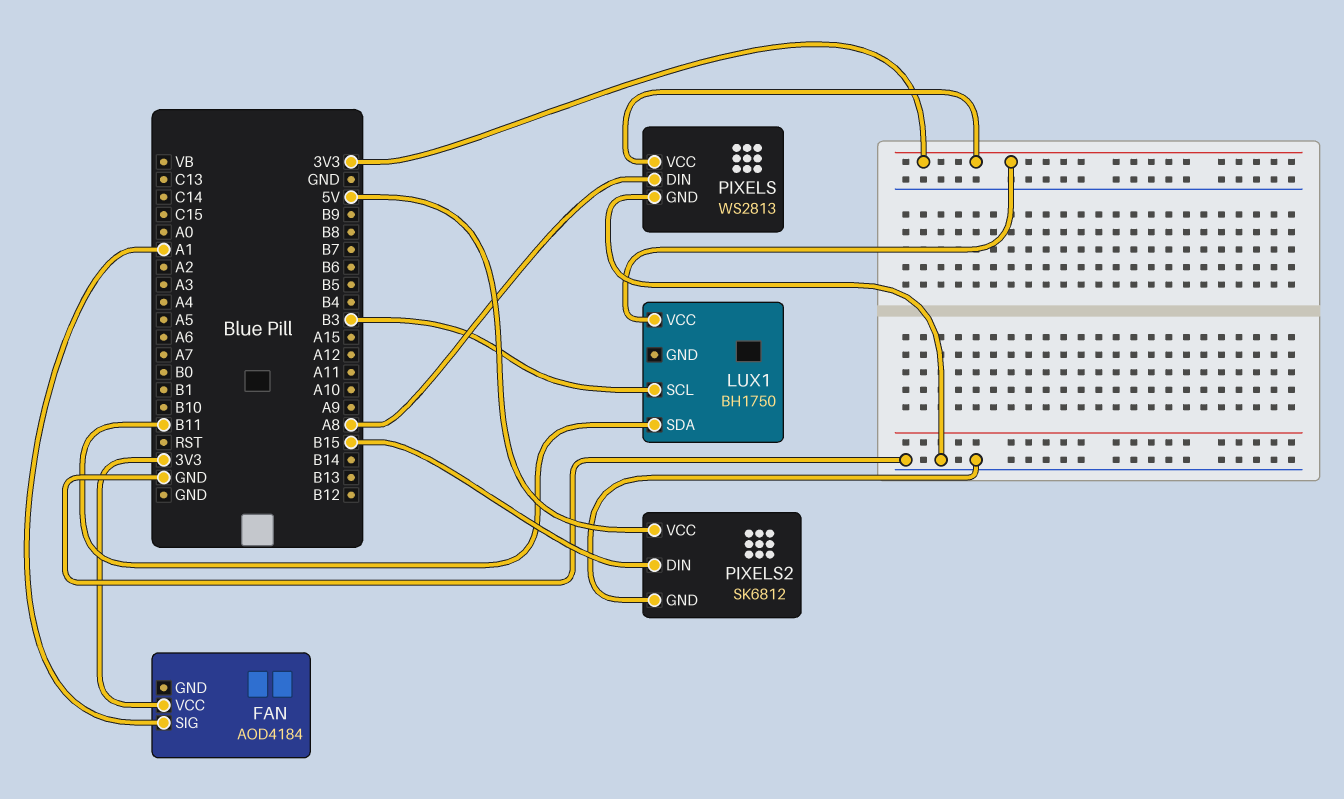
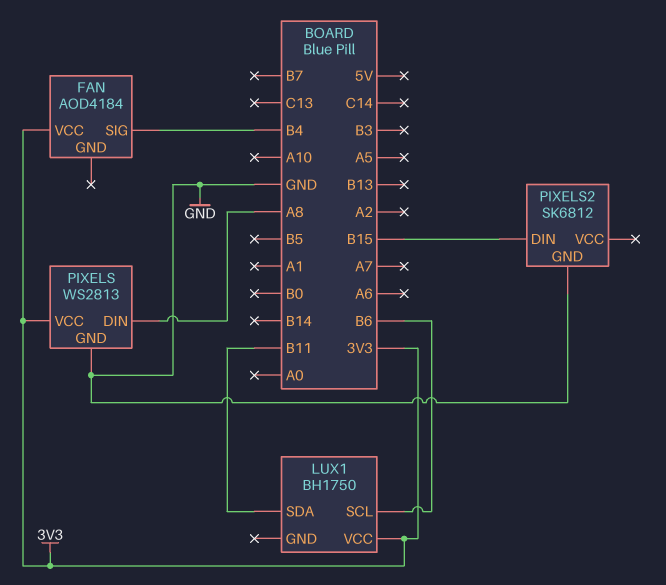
FAN pin SIG: A1 -> B4
LUX1 pin SCL: B3 -> B6
PIXELS2 pin VCC: 5V -> none

